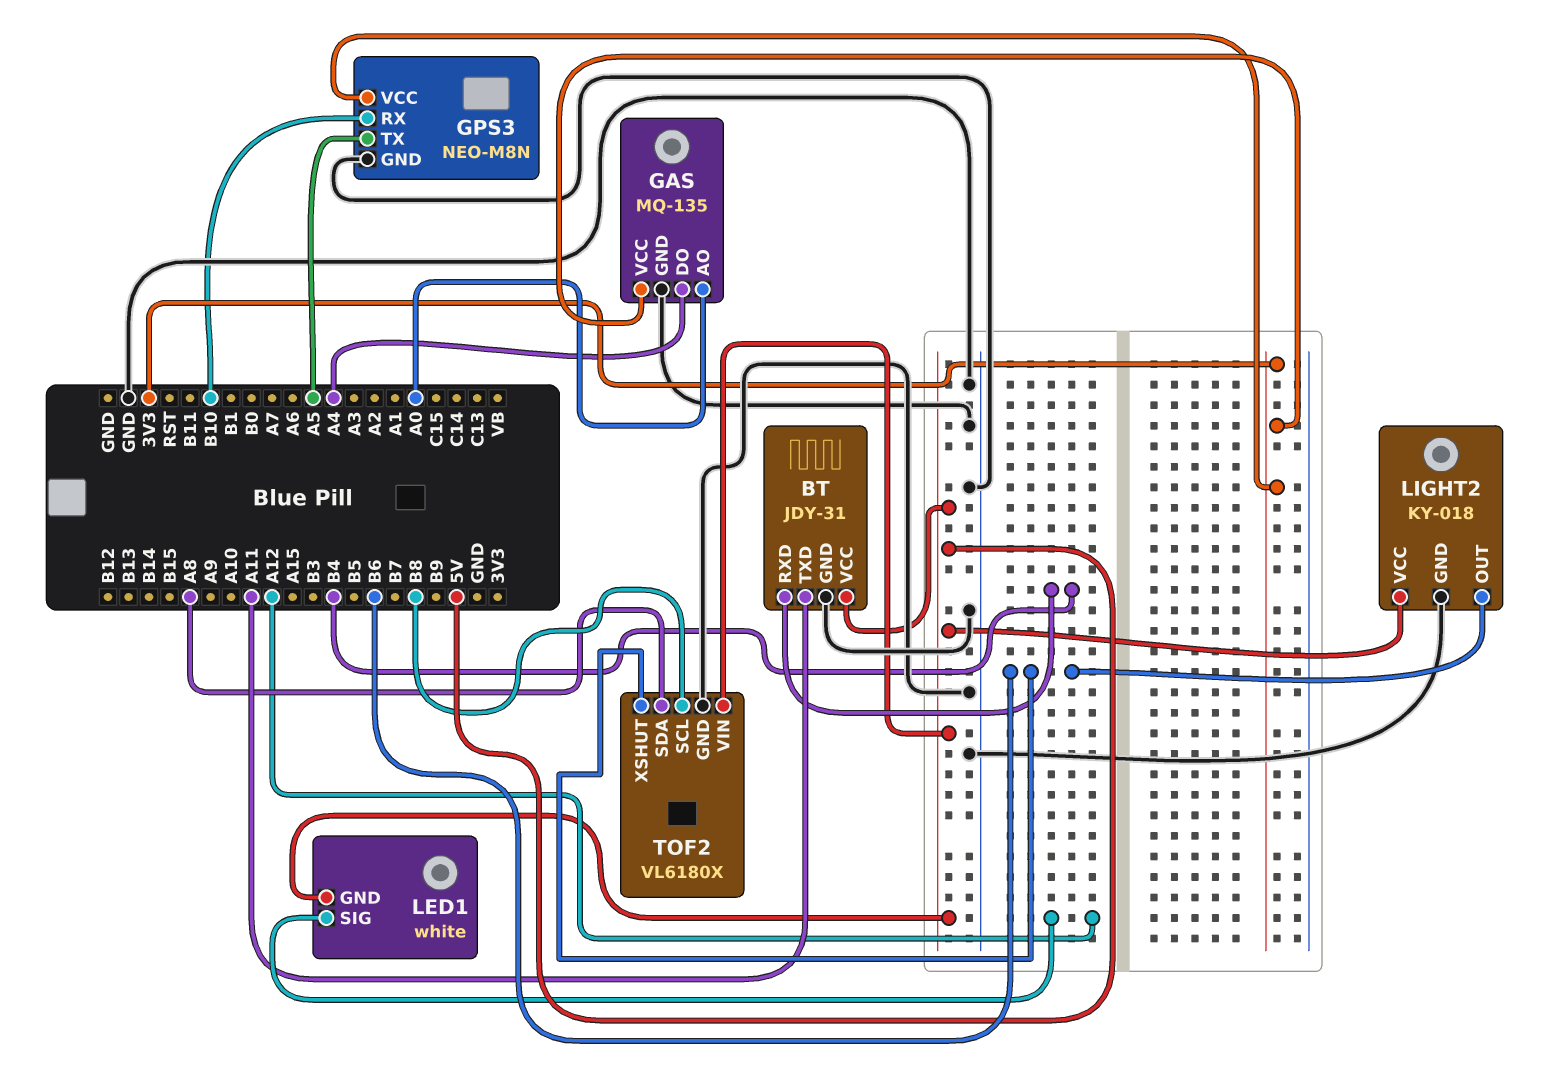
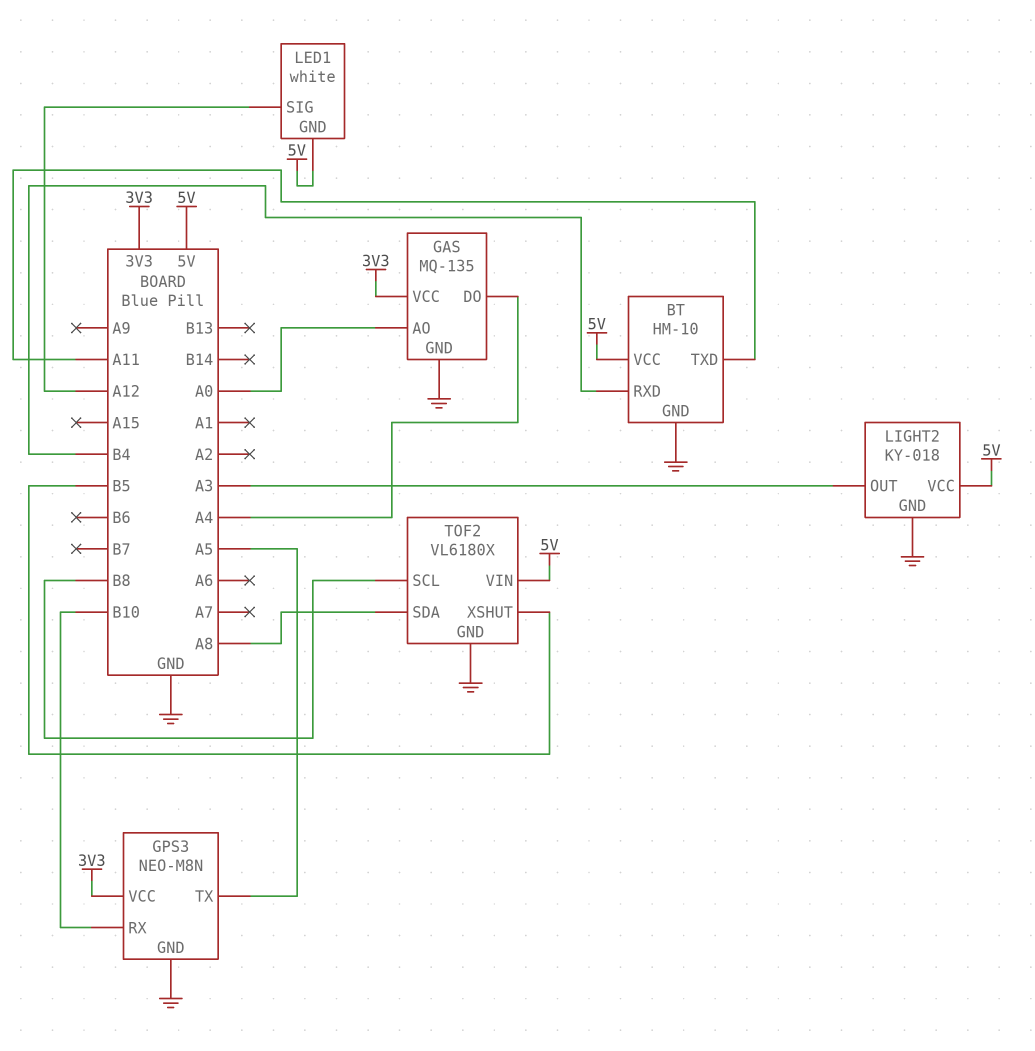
BT: JDY-31 -> HM-10
LIGHT2 pin OUT: B6 -> A3
TOF2 pin XSHUT: B6 -> B5

